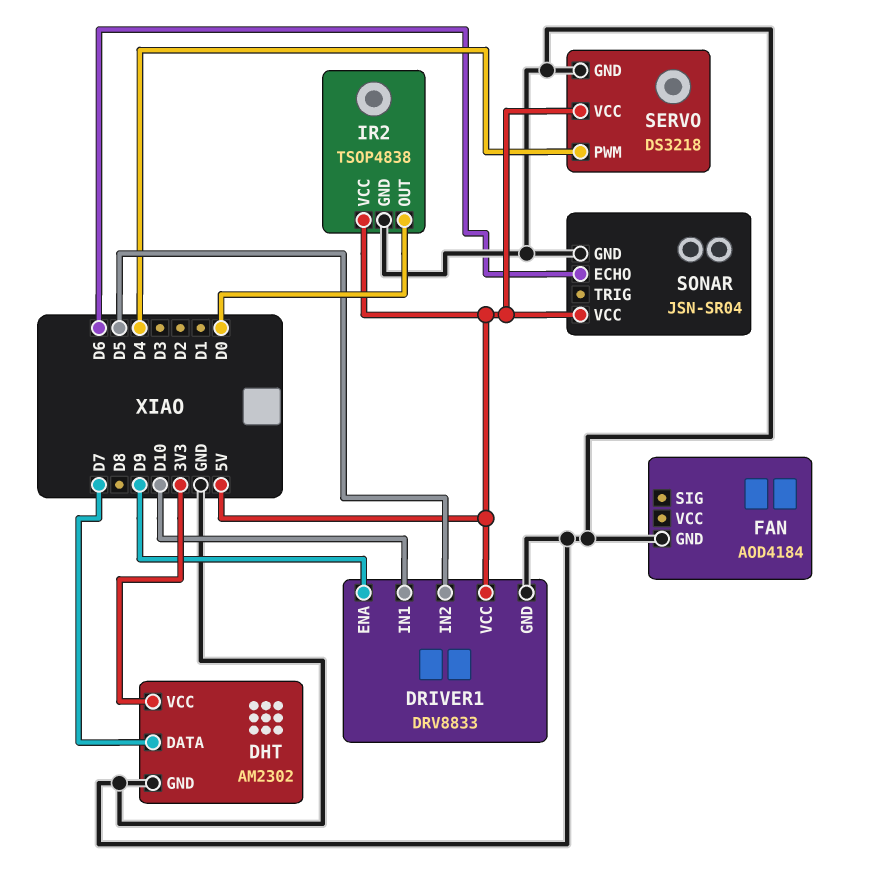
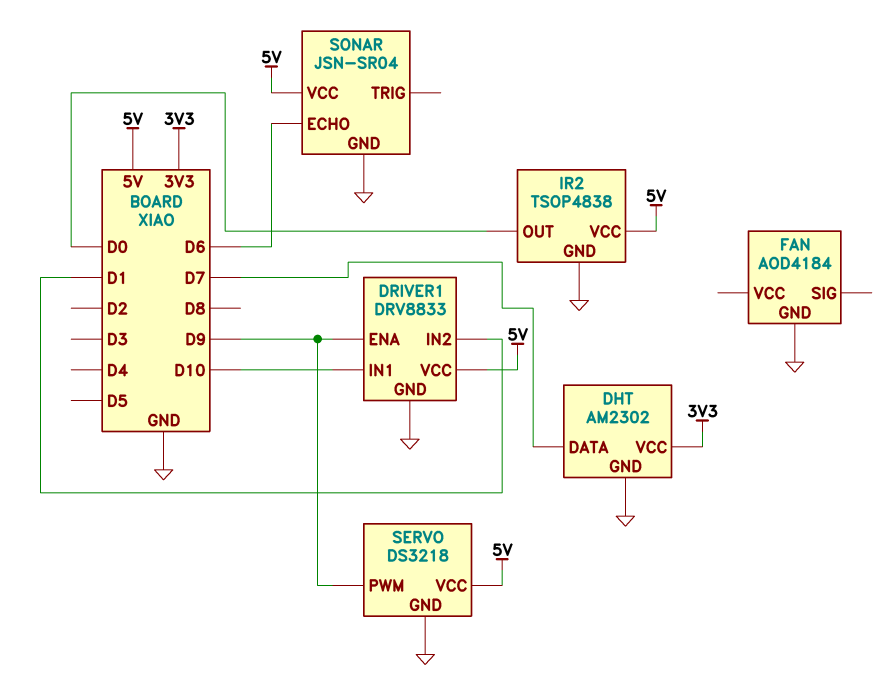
DRIVER1 pin IN2: D5 -> D1
SERVO pin PWM: D4 -> D9

